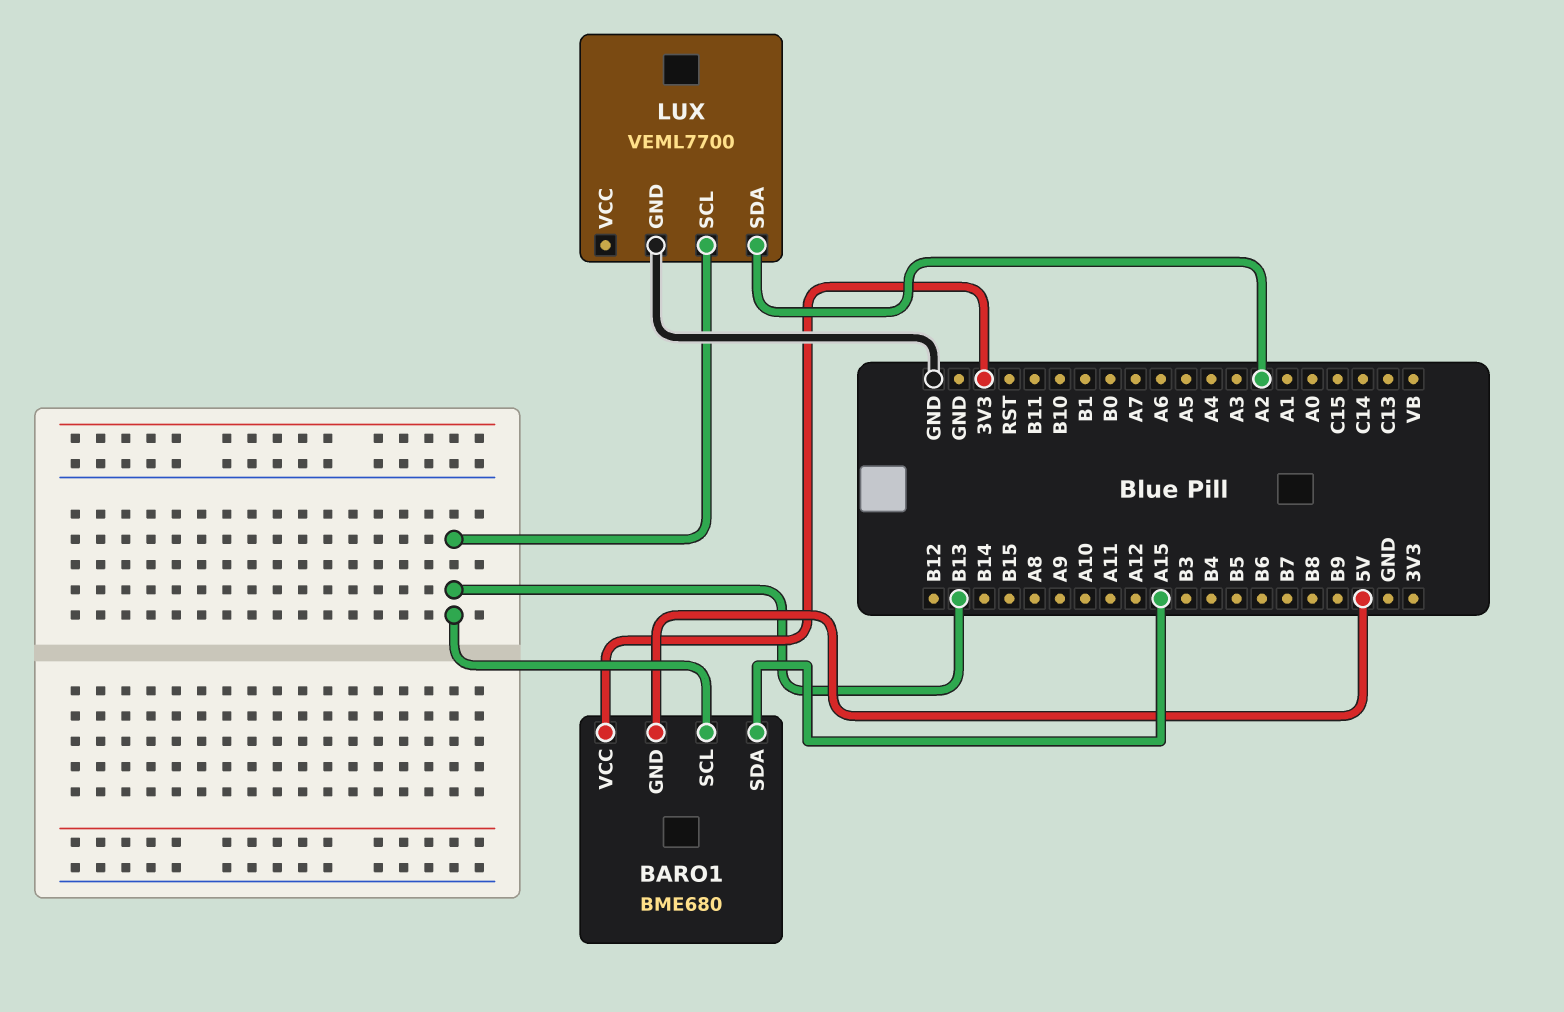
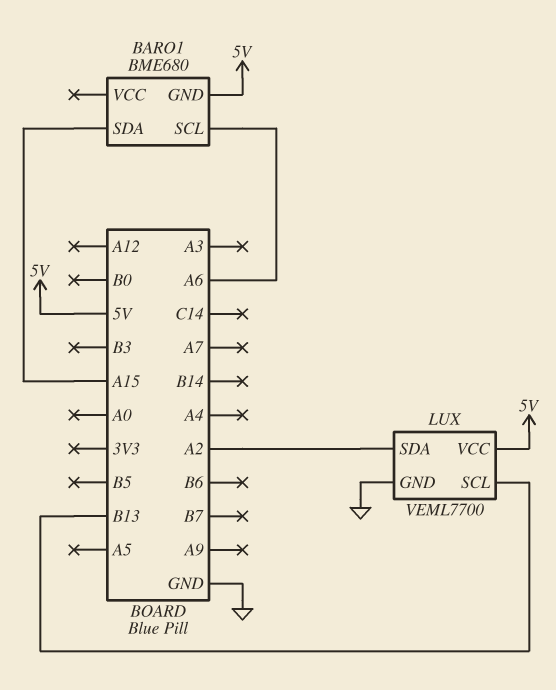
BARO1 pin SCL: B13 -> A6
BARO1 pin VCC: 3V3 -> none
LUX pin VCC: none -> 5V

